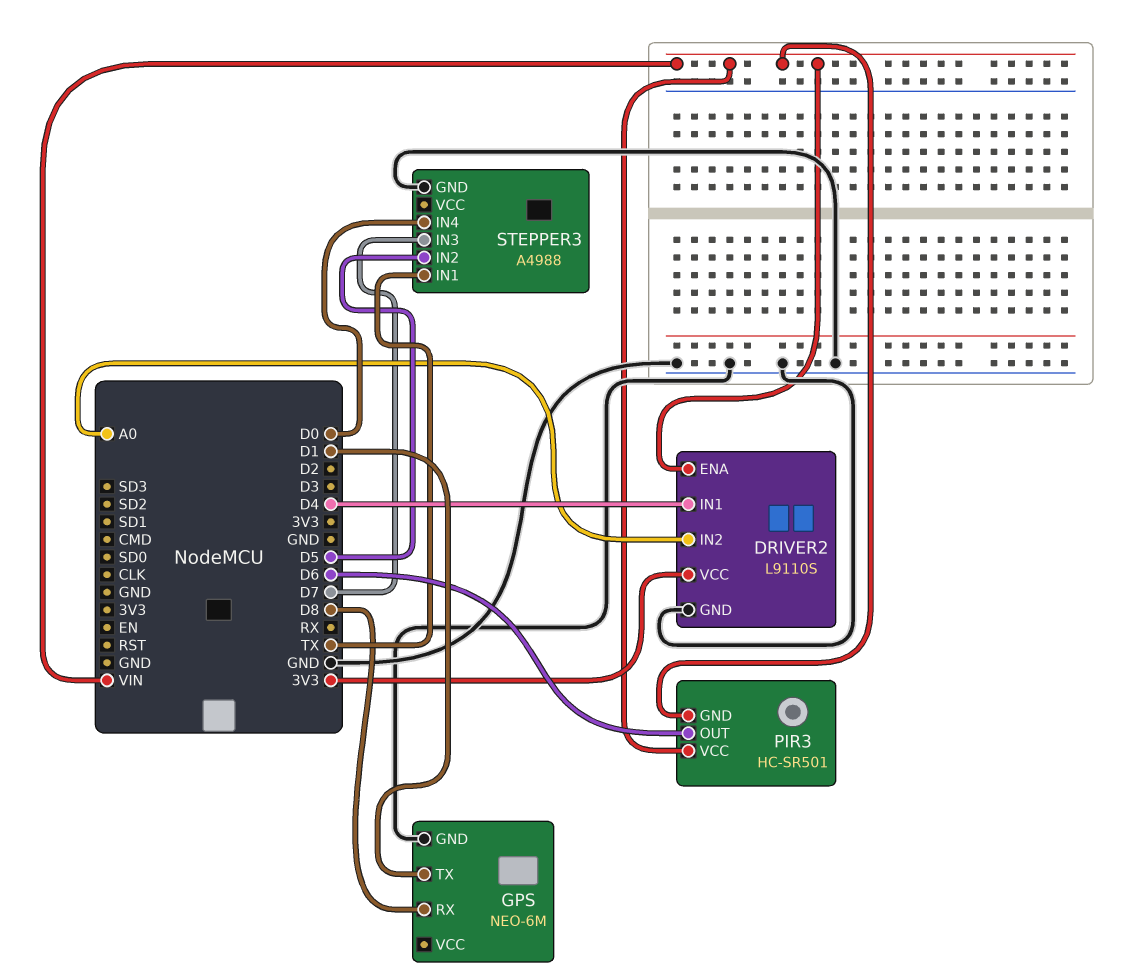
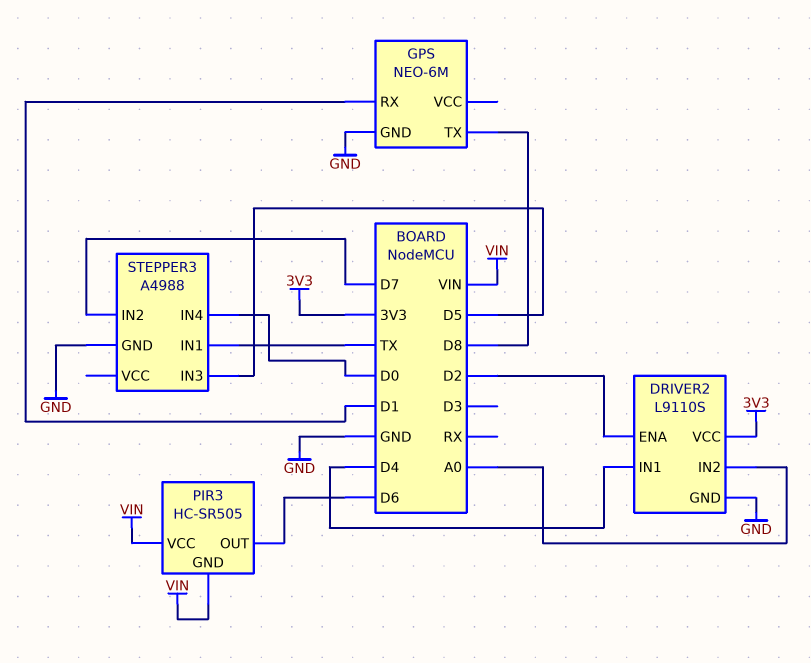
DRIVER2 pin ENA: VIN -> D2
GPS pin RX: D8 -> D1
GPS pin TX: D1 -> D8
PIR3: HC-SR501 -> HC-SR505
STEPPER3 pin IN2: D5 -> D7
STEPPER3 pin IN3: D7 -> D5

